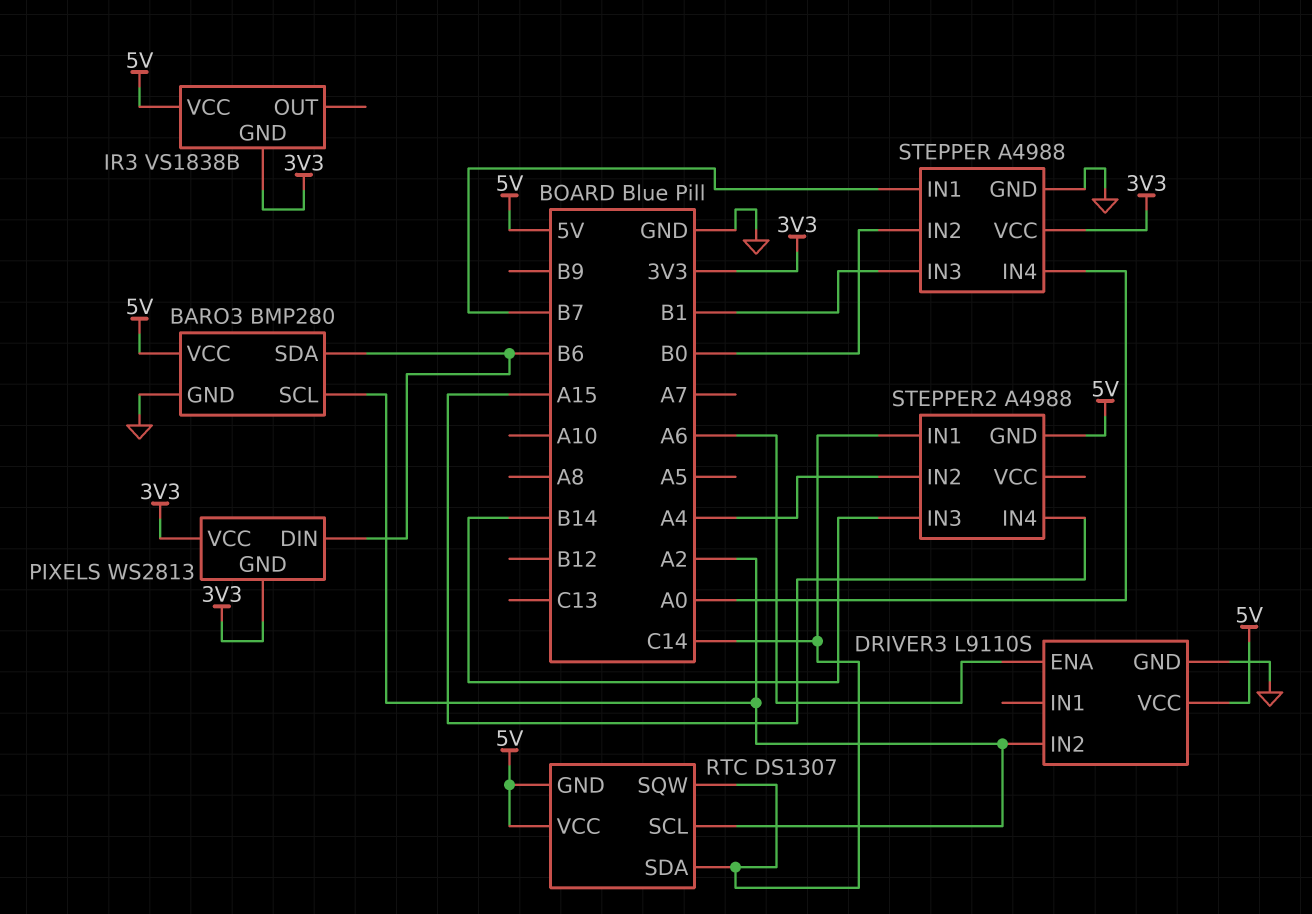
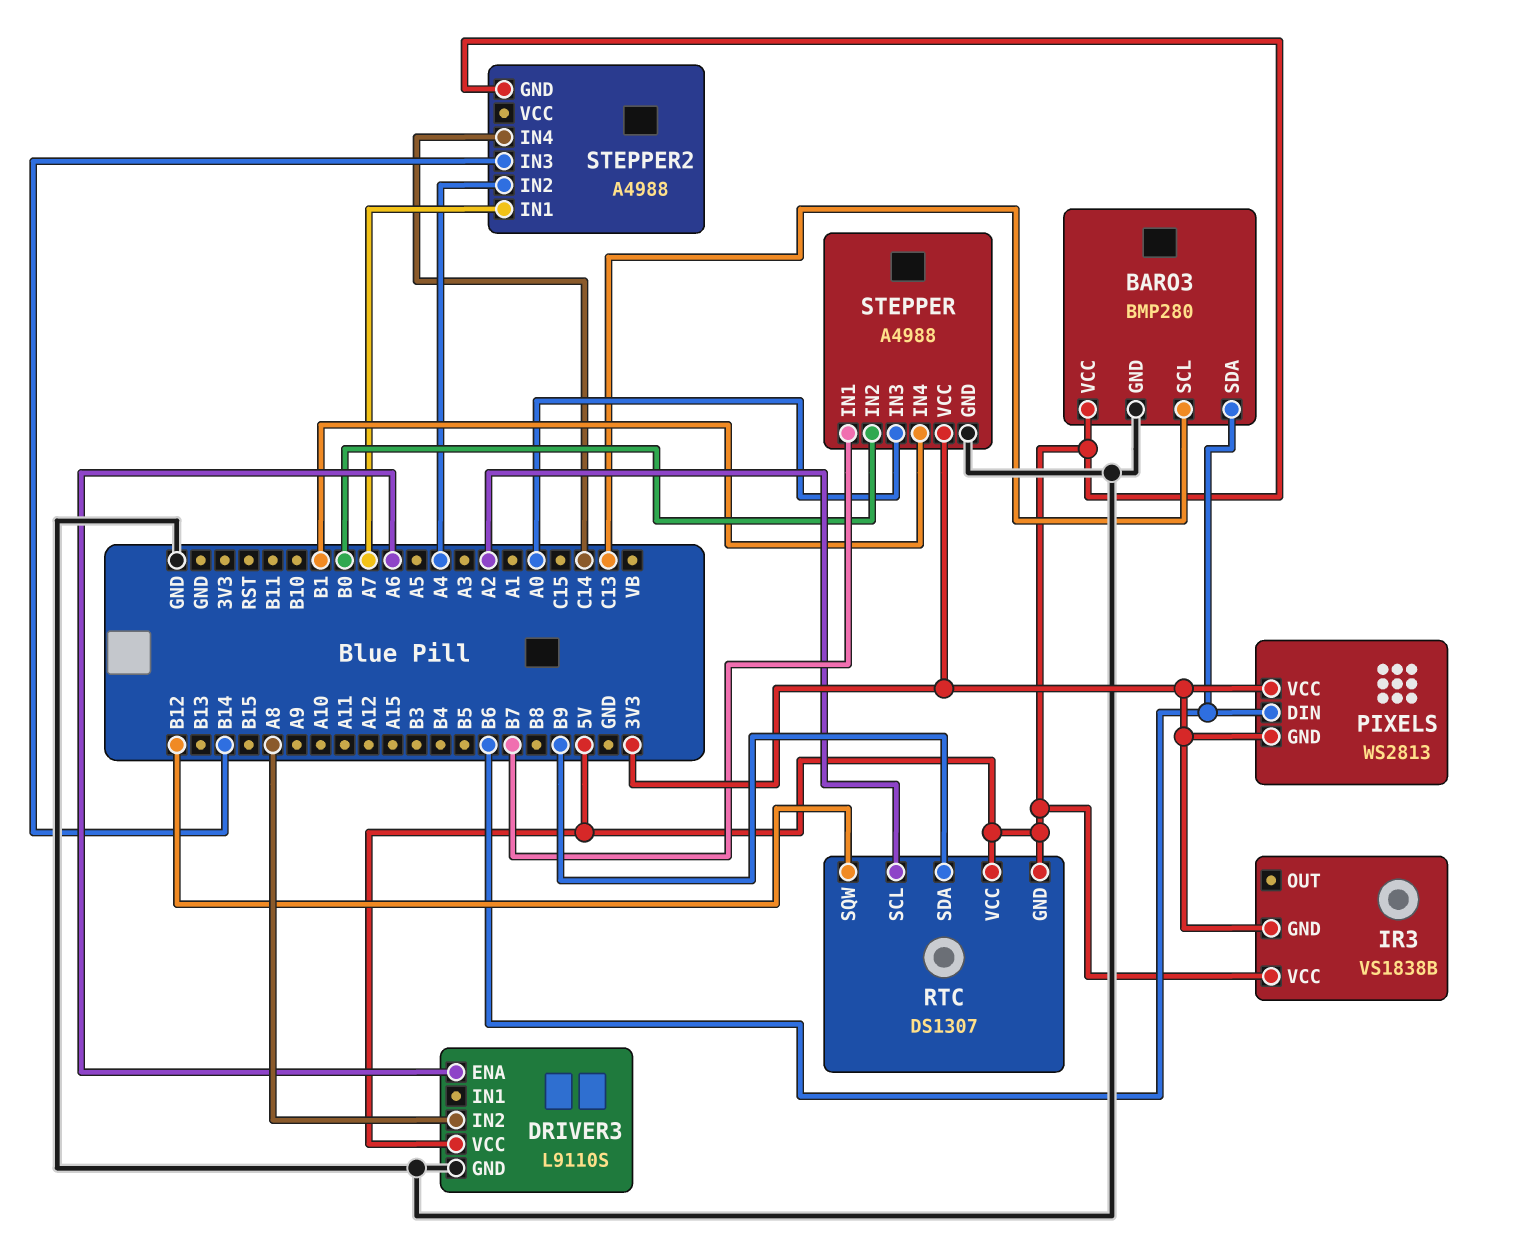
BARO3 pin SCL: A2 -> C13
DRIVER3 pin IN2: A2 -> A8
RTC pin SDA: C14 -> B9
RTC pin SQW: C14 -> B12
STEPPER pin IN3: B1 -> A0
STEPPER pin IN4: A0 -> B1
STEPPER2 pin IN1: C14 -> A7
STEPPER2 pin IN4: A15 -> C14

